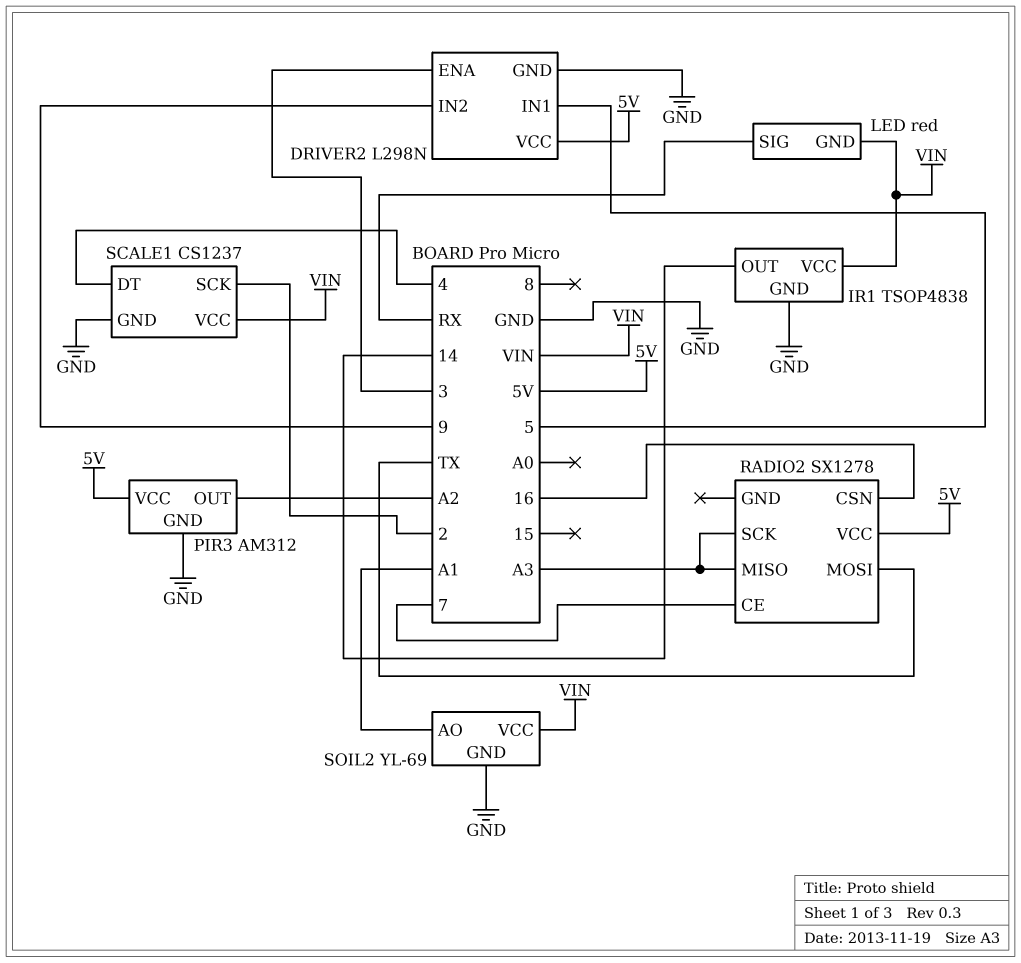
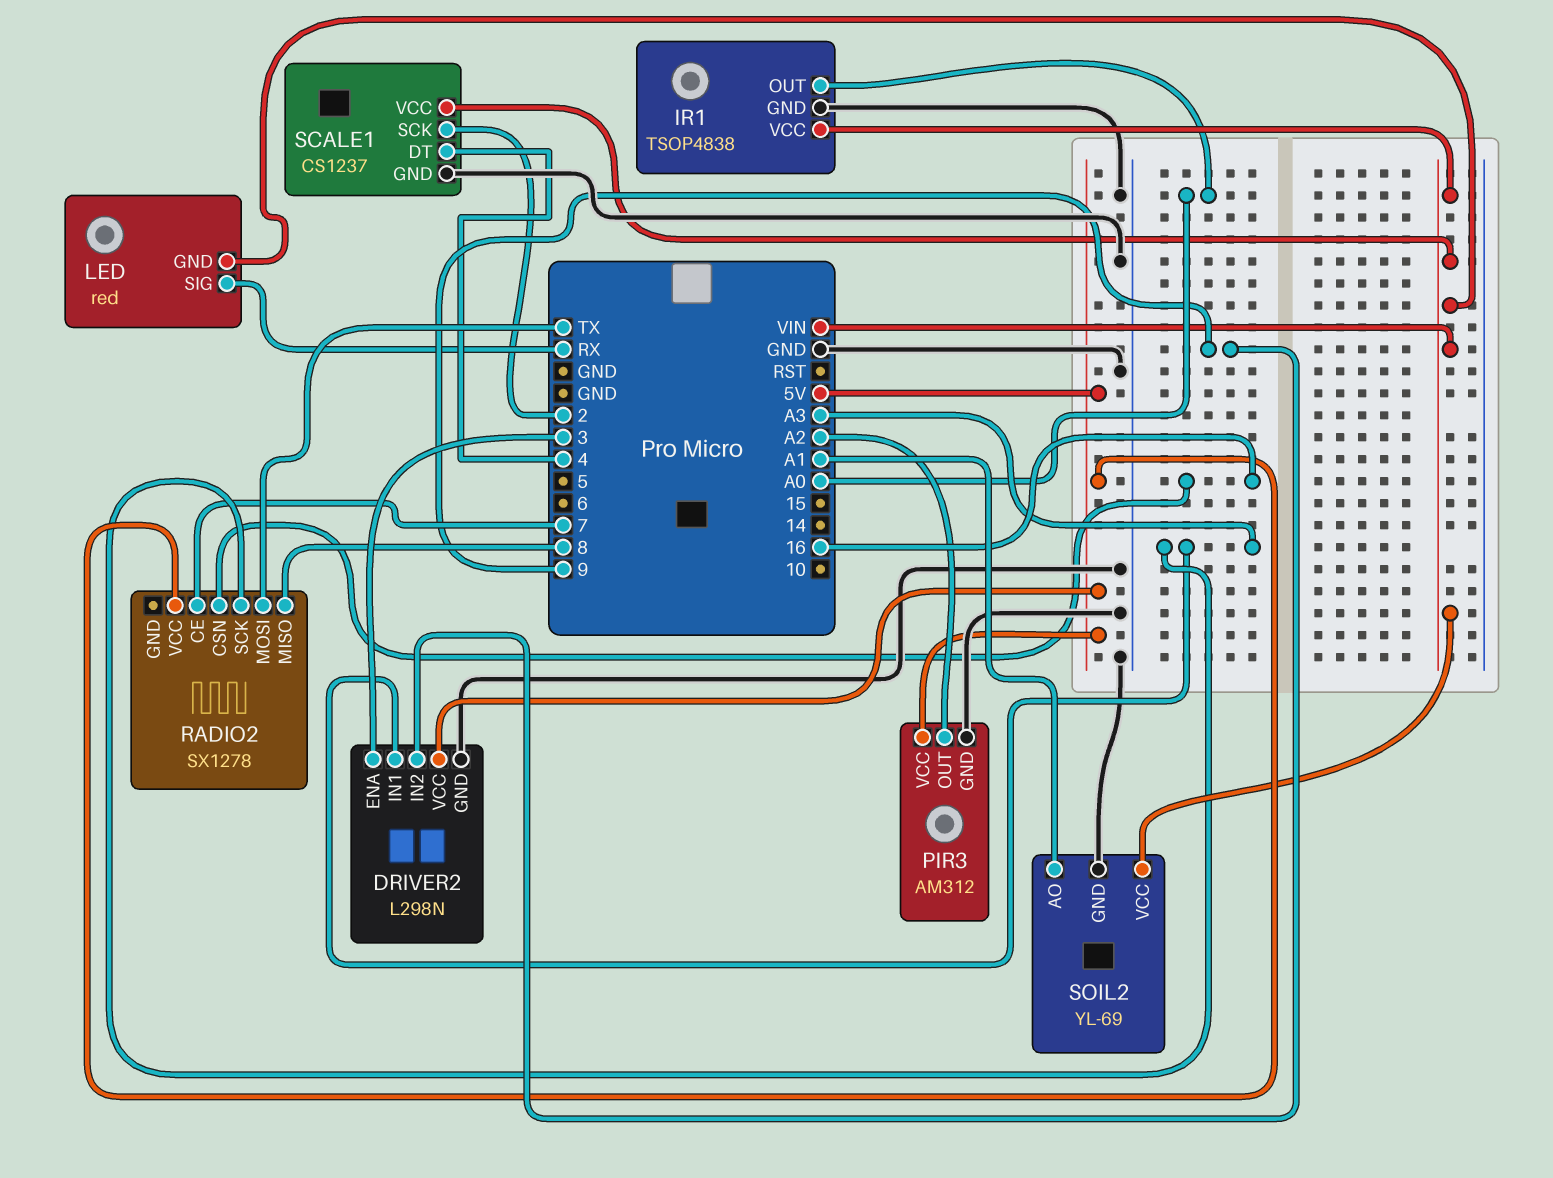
DRIVER2 pin IN1: 5 -> A3
IR1 pin OUT: 14 -> A0
RADIO2 pin MISO: A3 -> 8

